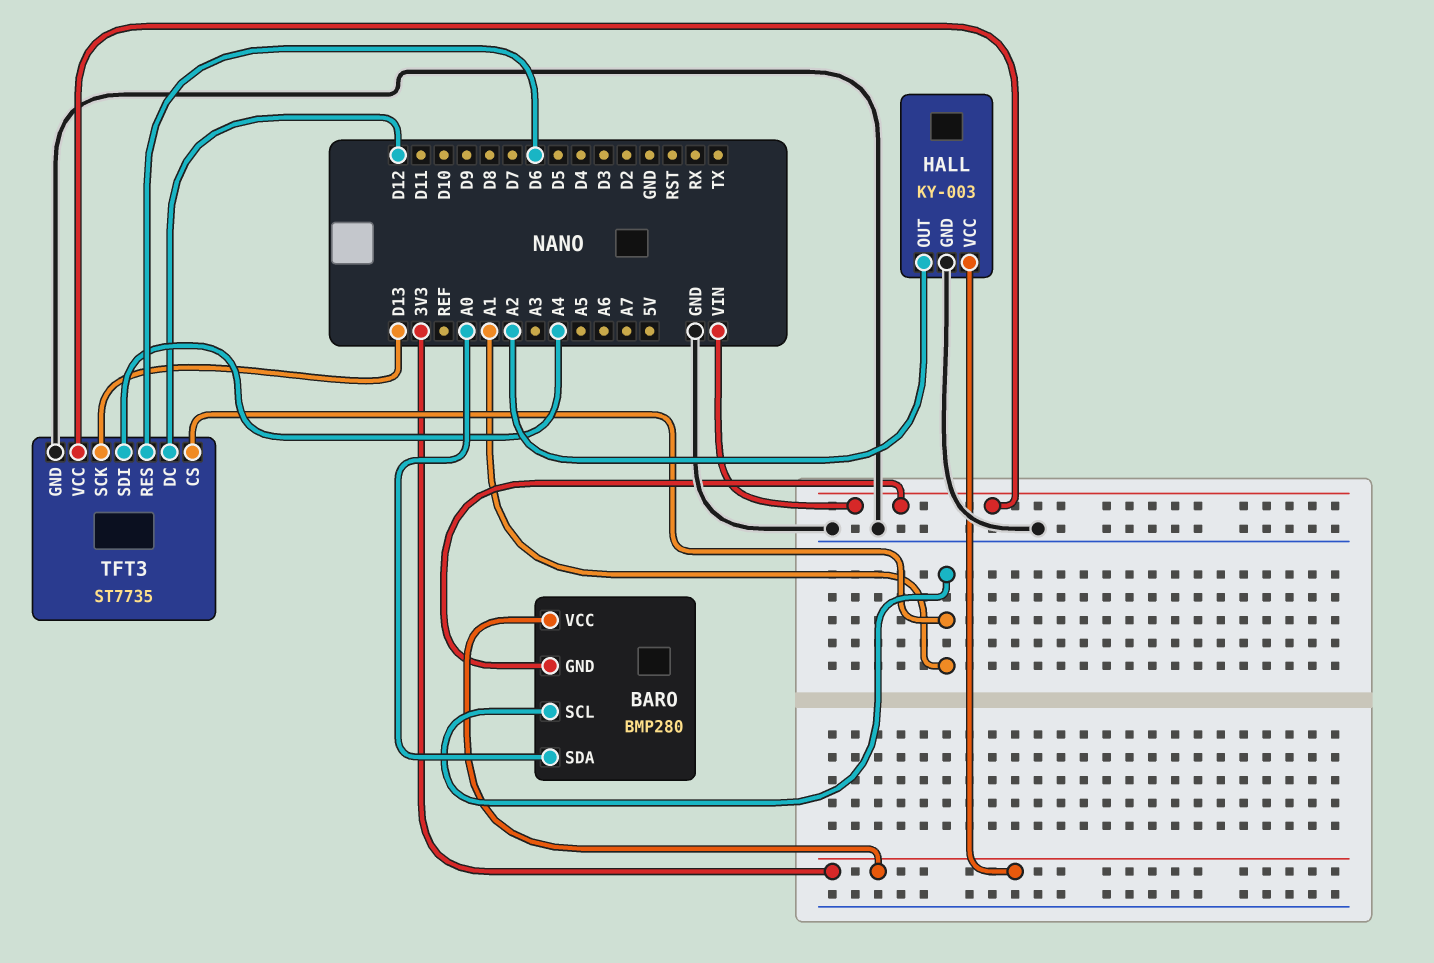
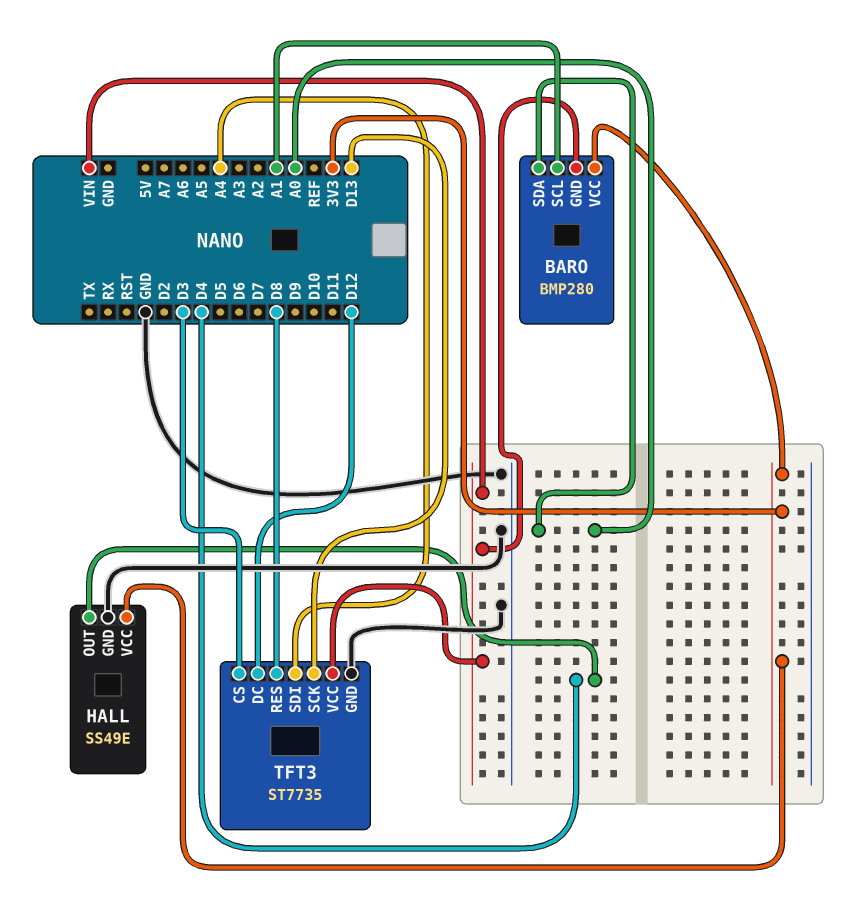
HALL: KY-003 -> SS49E
HALL pin OUT: A2 -> D4
TFT3 pin CS: A1 -> D3
TFT3 pin RES: D6 -> D8

